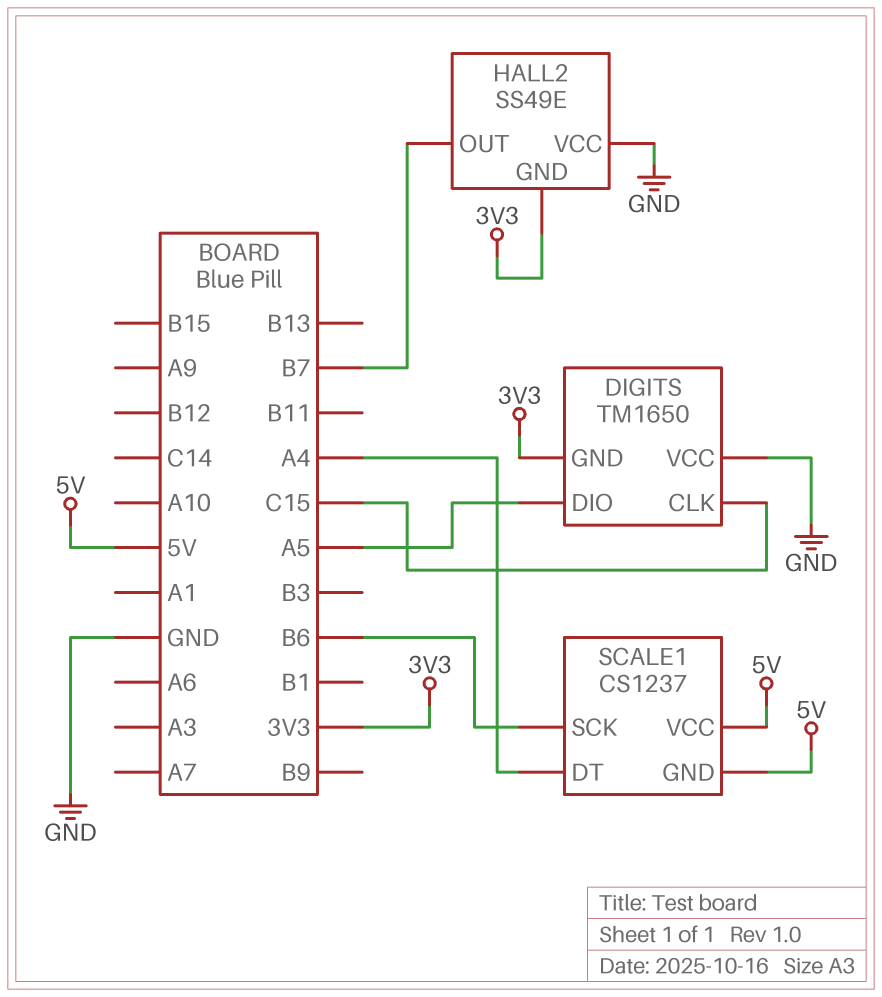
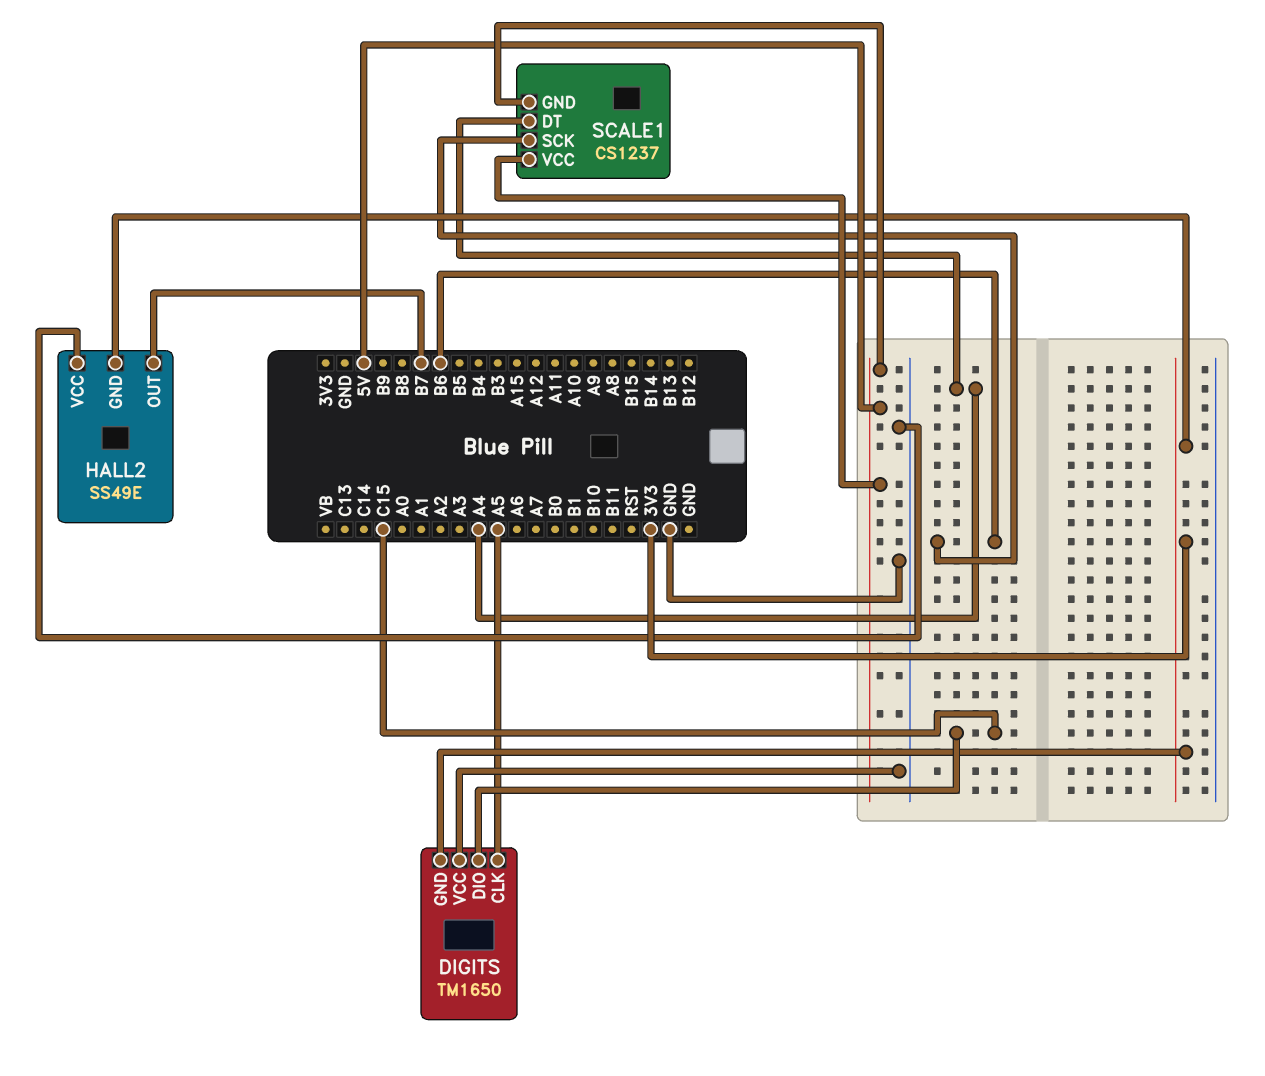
DIGITS pin CLK: C15 -> A5
DIGITS pin DIO: A5 -> C15

